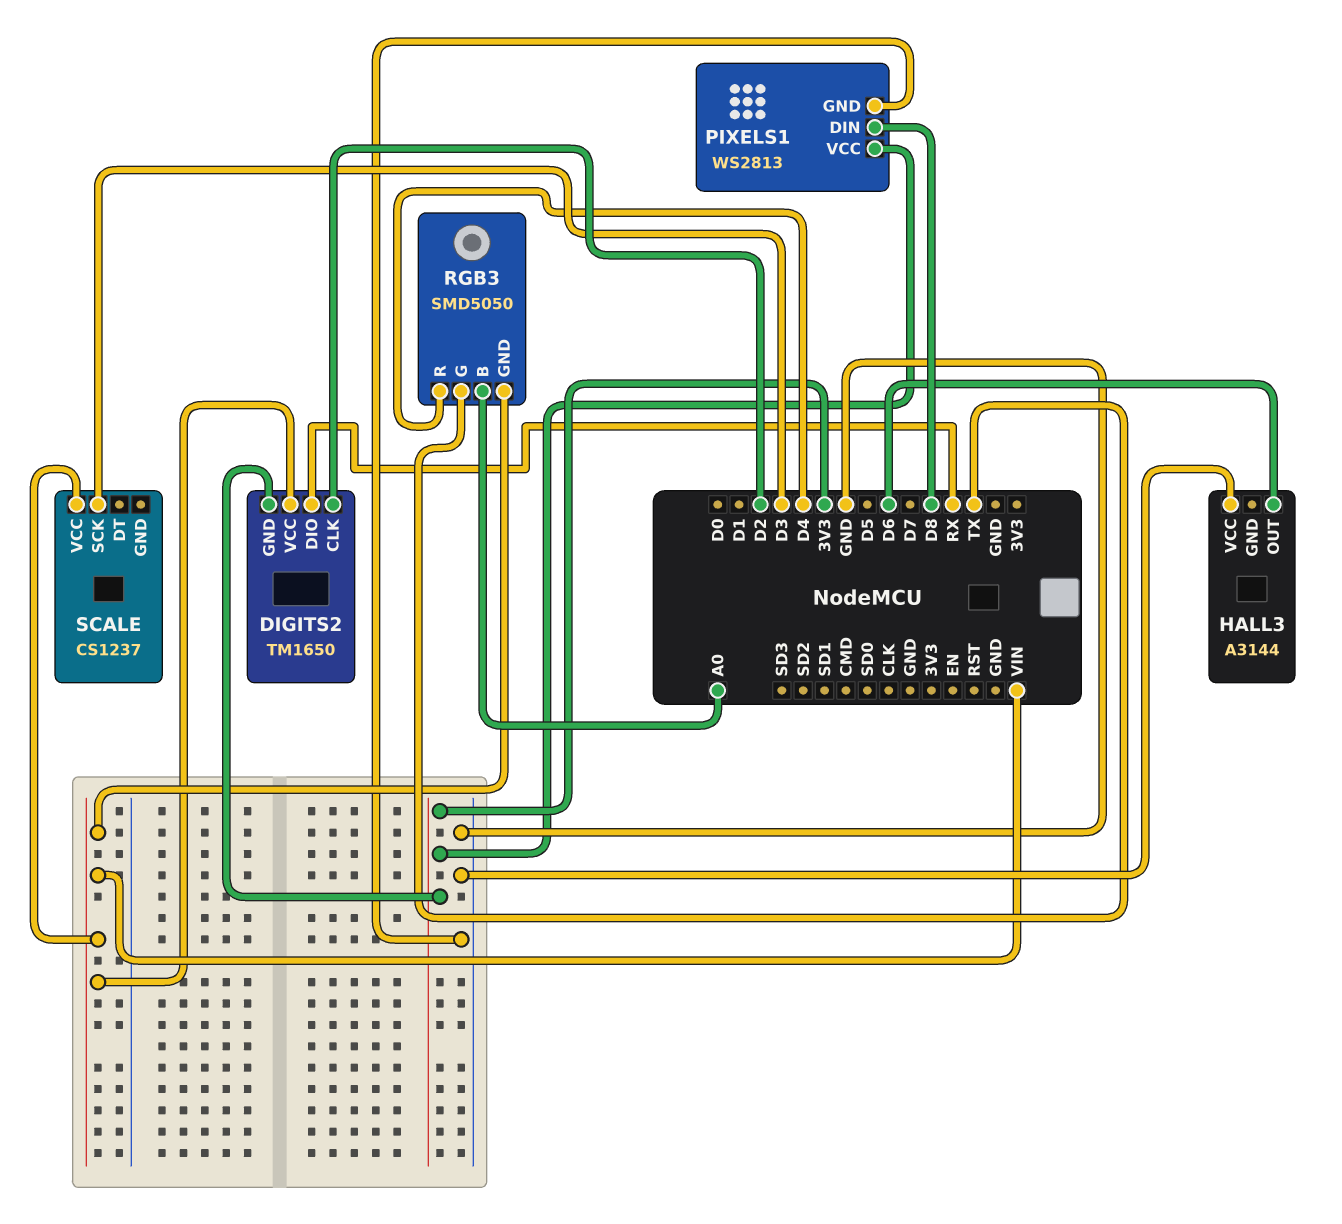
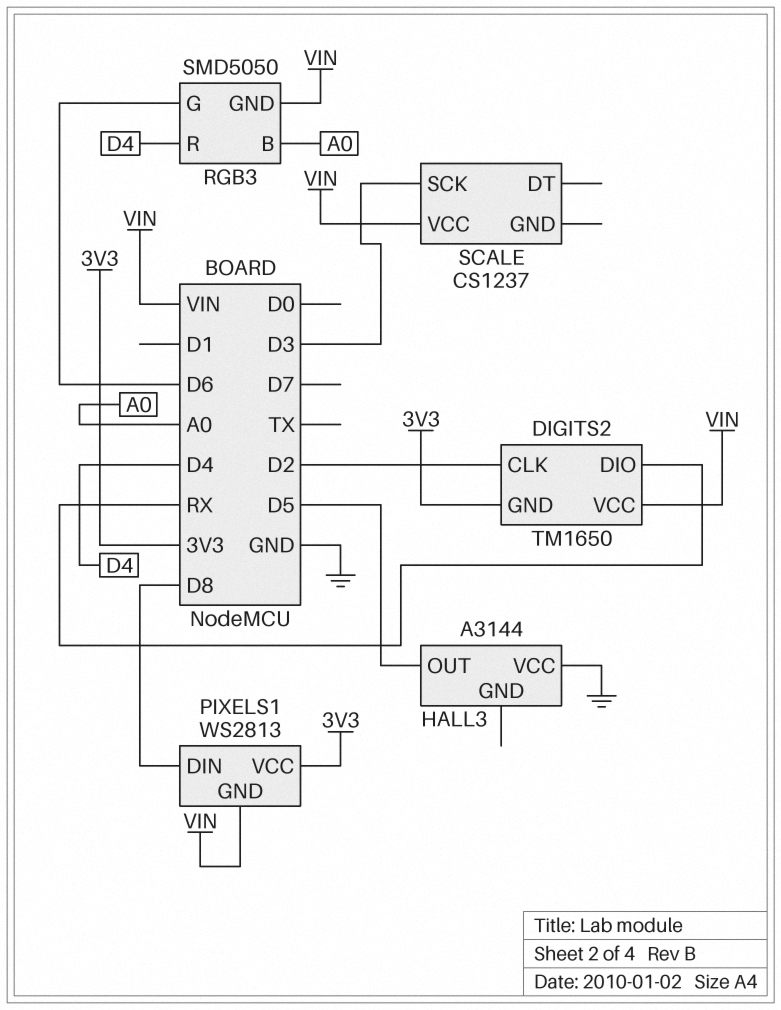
HALL3 pin OUT: D6 -> D5
PIXELS1 pin GND: GND -> VIN
RGB3 pin G: TX -> D6

